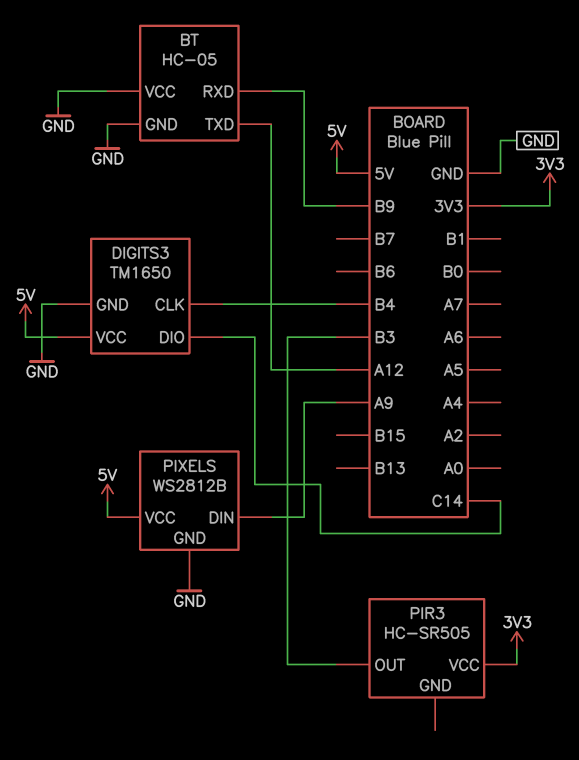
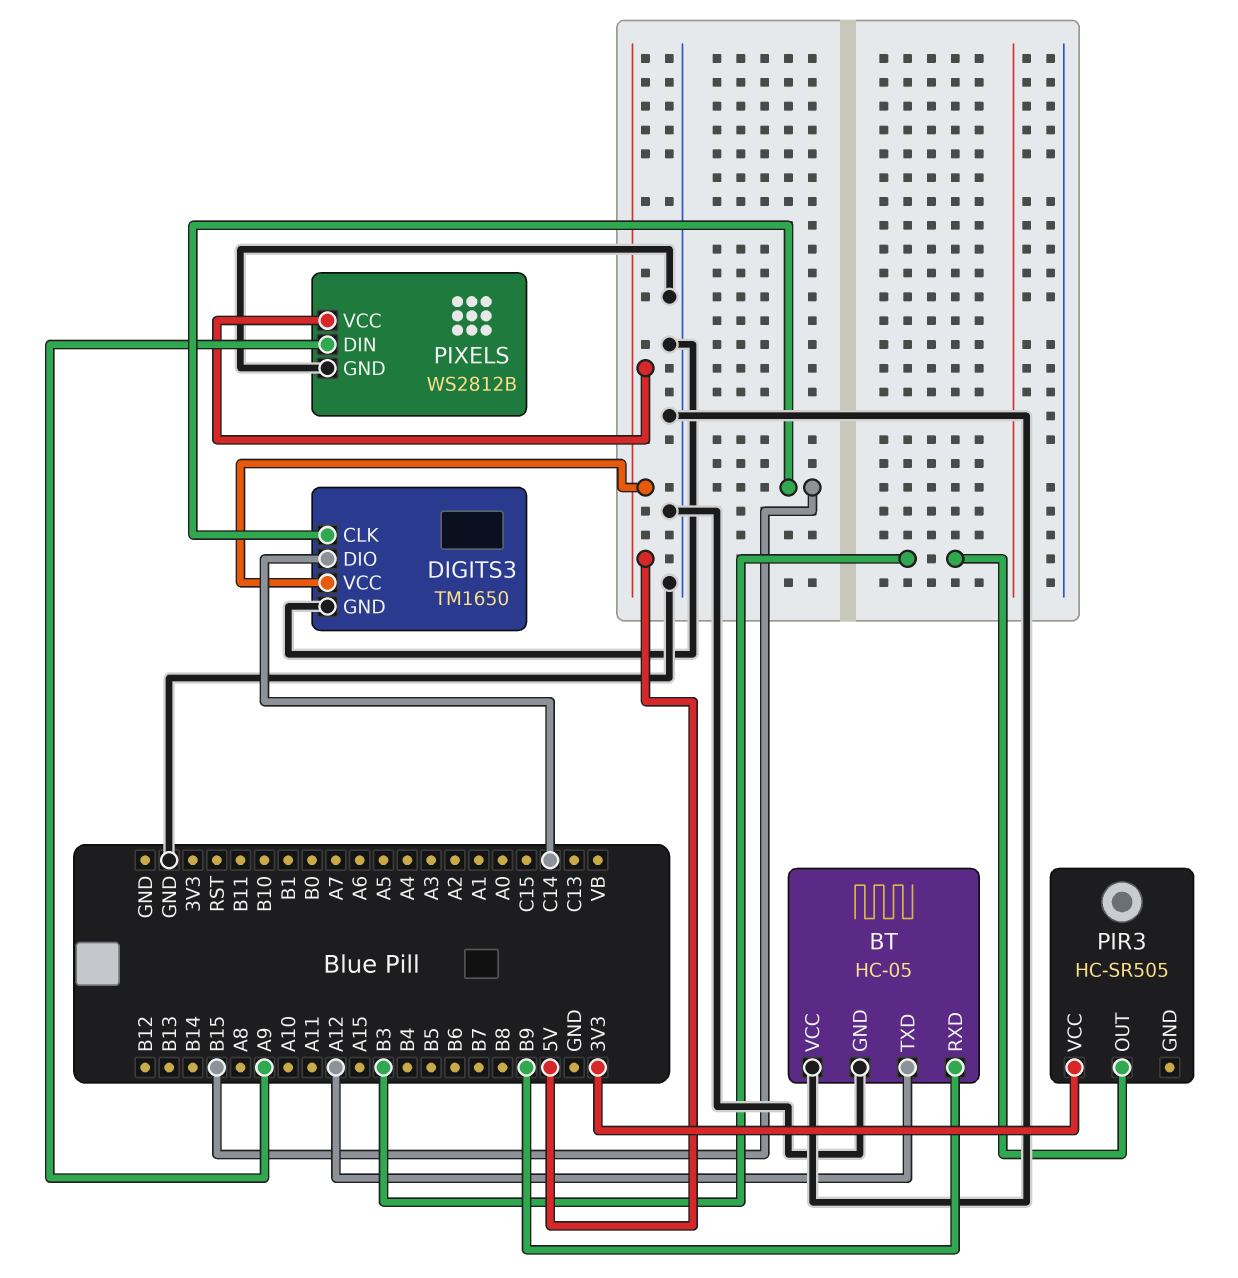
DIGITS3 pin CLK: B4 -> B15

